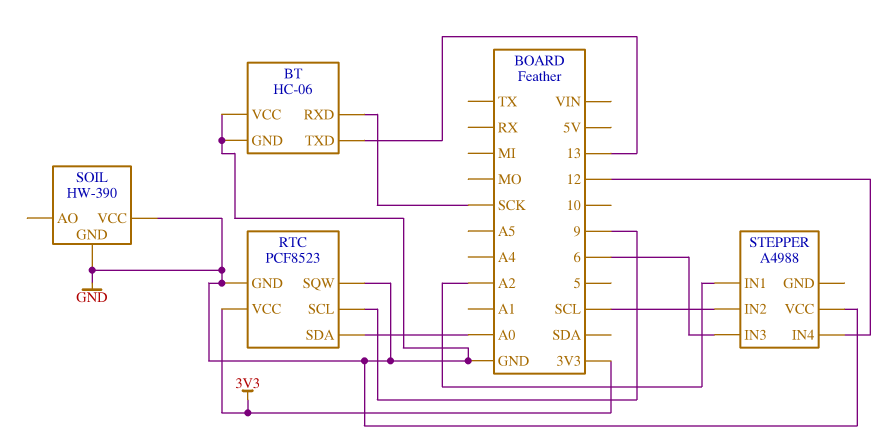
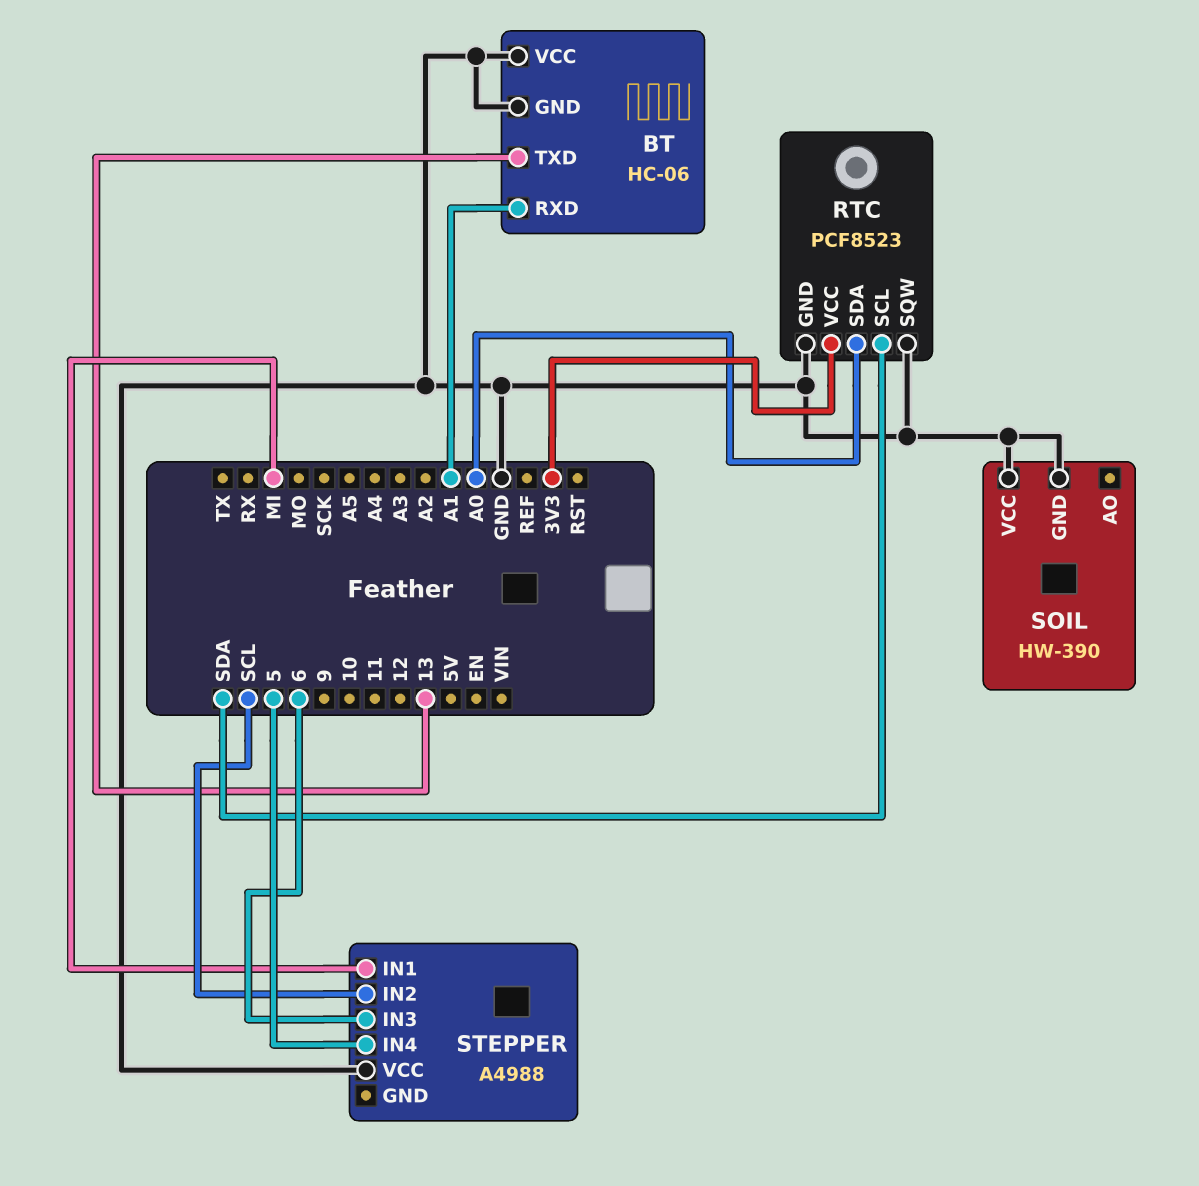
BT pin RXD: SCK -> A1
RTC pin SCL: 9 -> SDA
STEPPER pin IN1: A2 -> MI
STEPPER pin IN4: 12 -> 5

